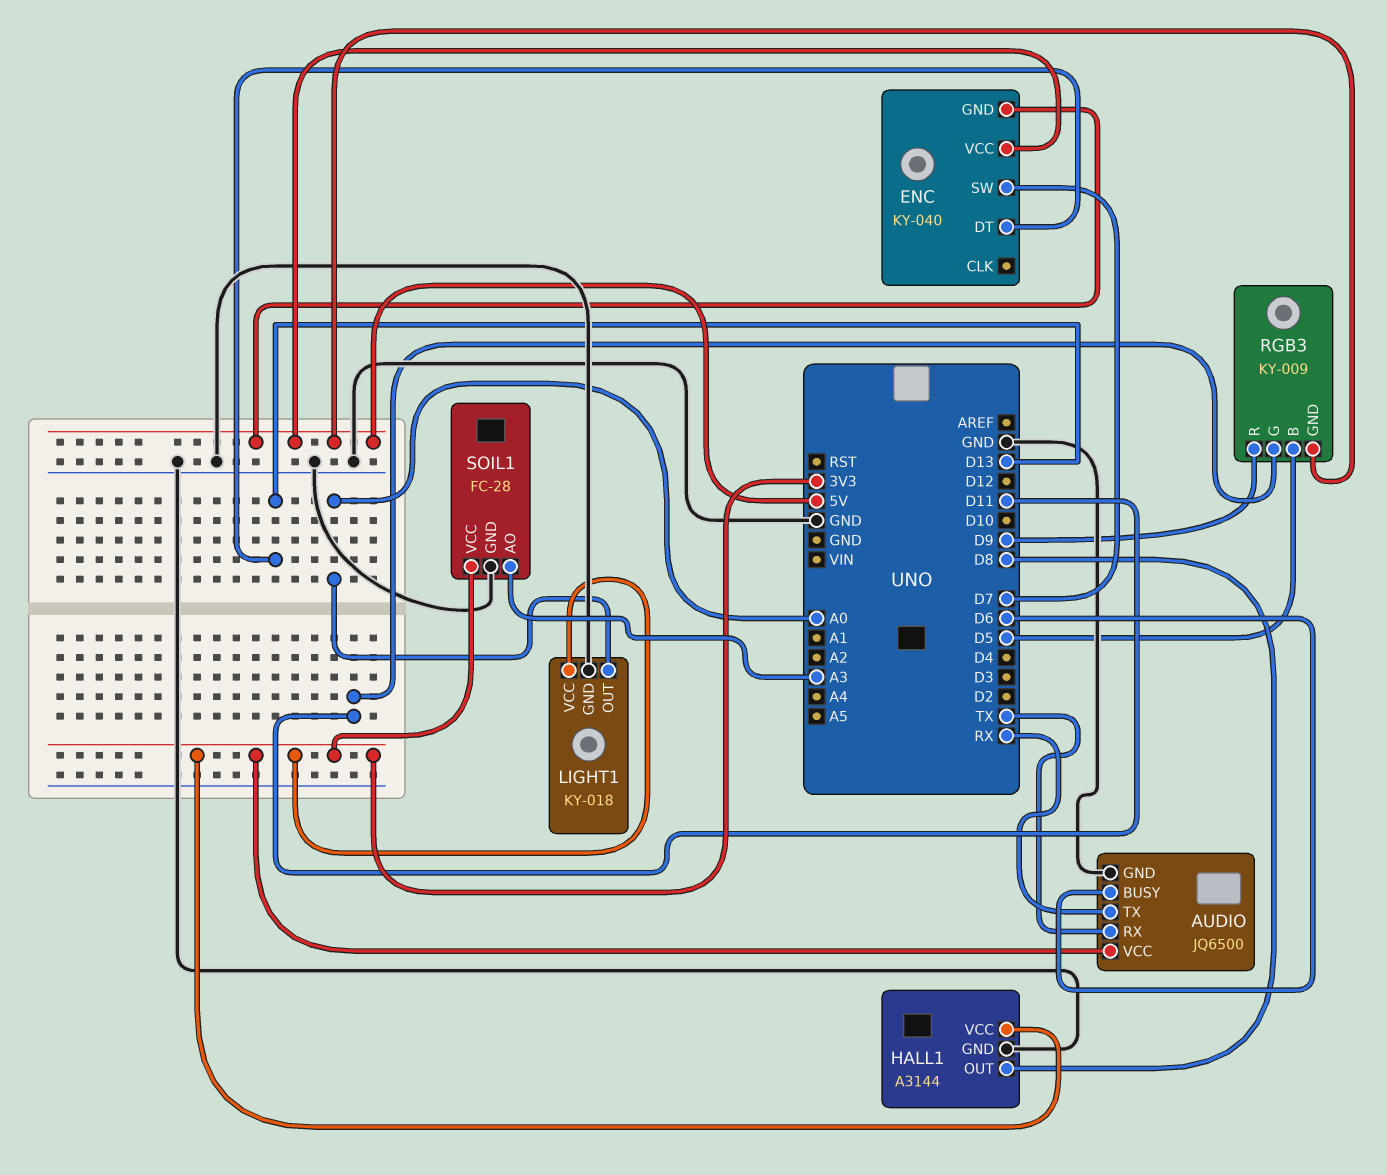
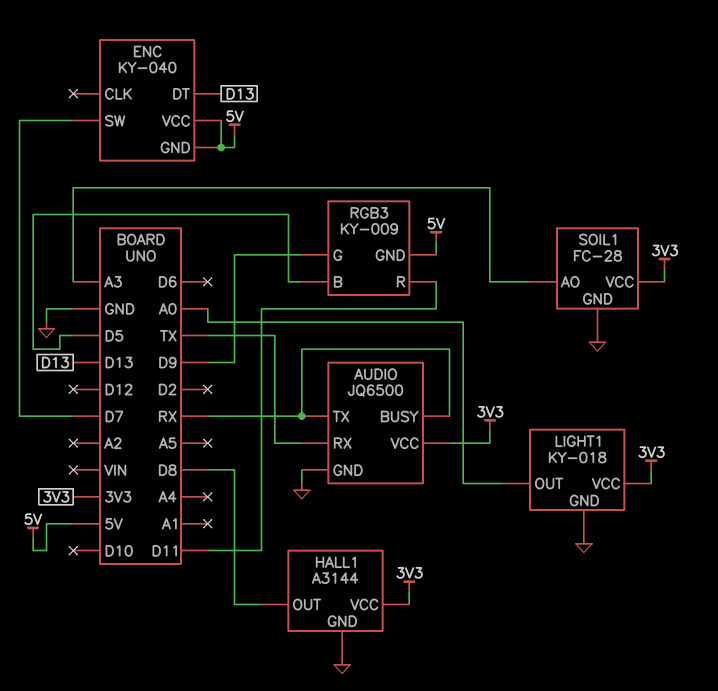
AUDIO pin BUSY: D6 -> RX
RGB3 pin G: D11 -> D9
RGB3 pin R: D9 -> D11

